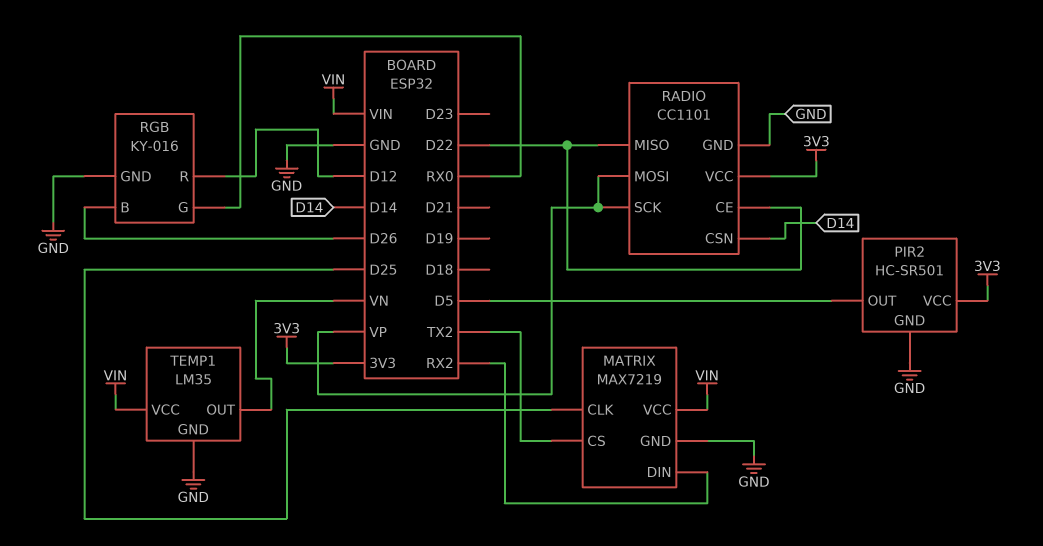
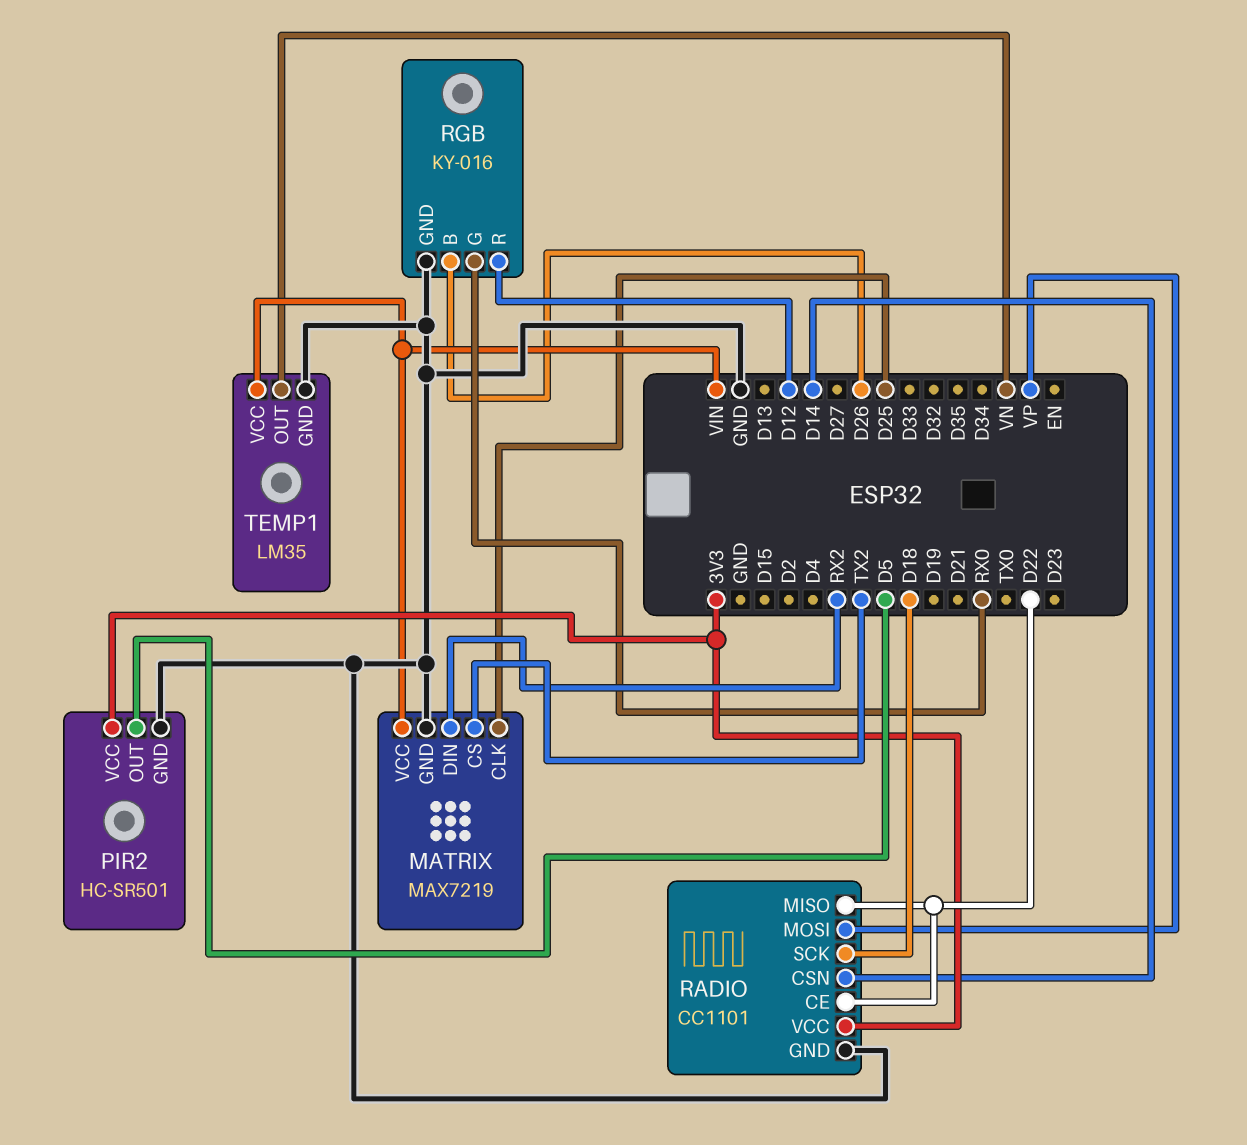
RADIO pin SCK: VP -> D18

